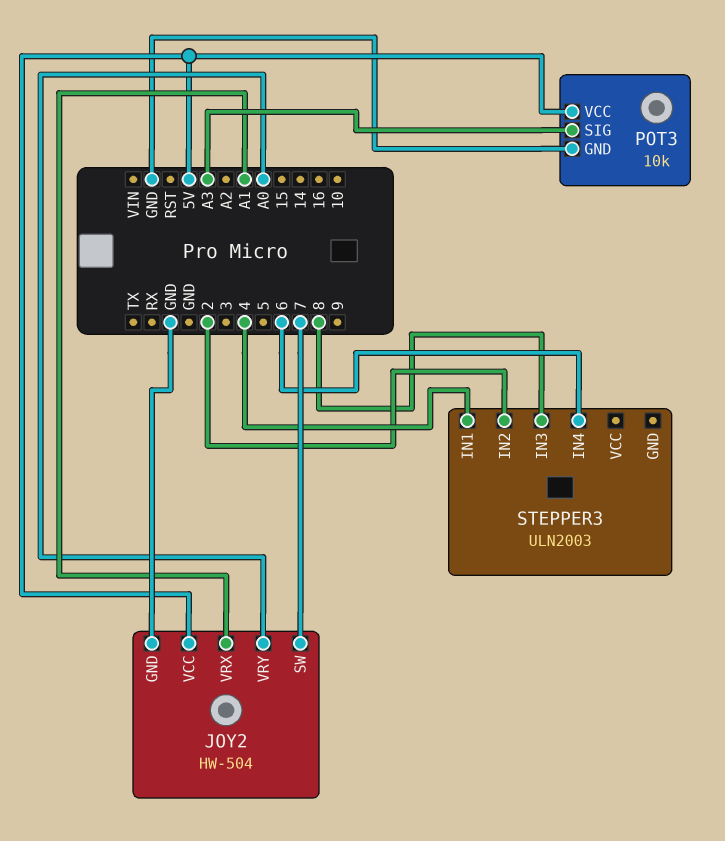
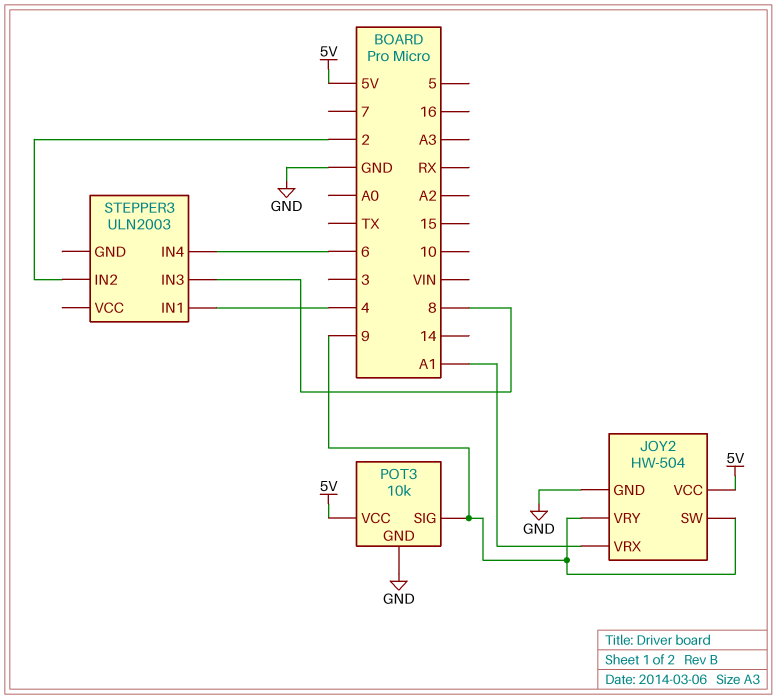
JOY2 pin SW: 7 -> 9
JOY2 pin VRY: A0 -> 9
POT3 pin SIG: A3 -> 9

